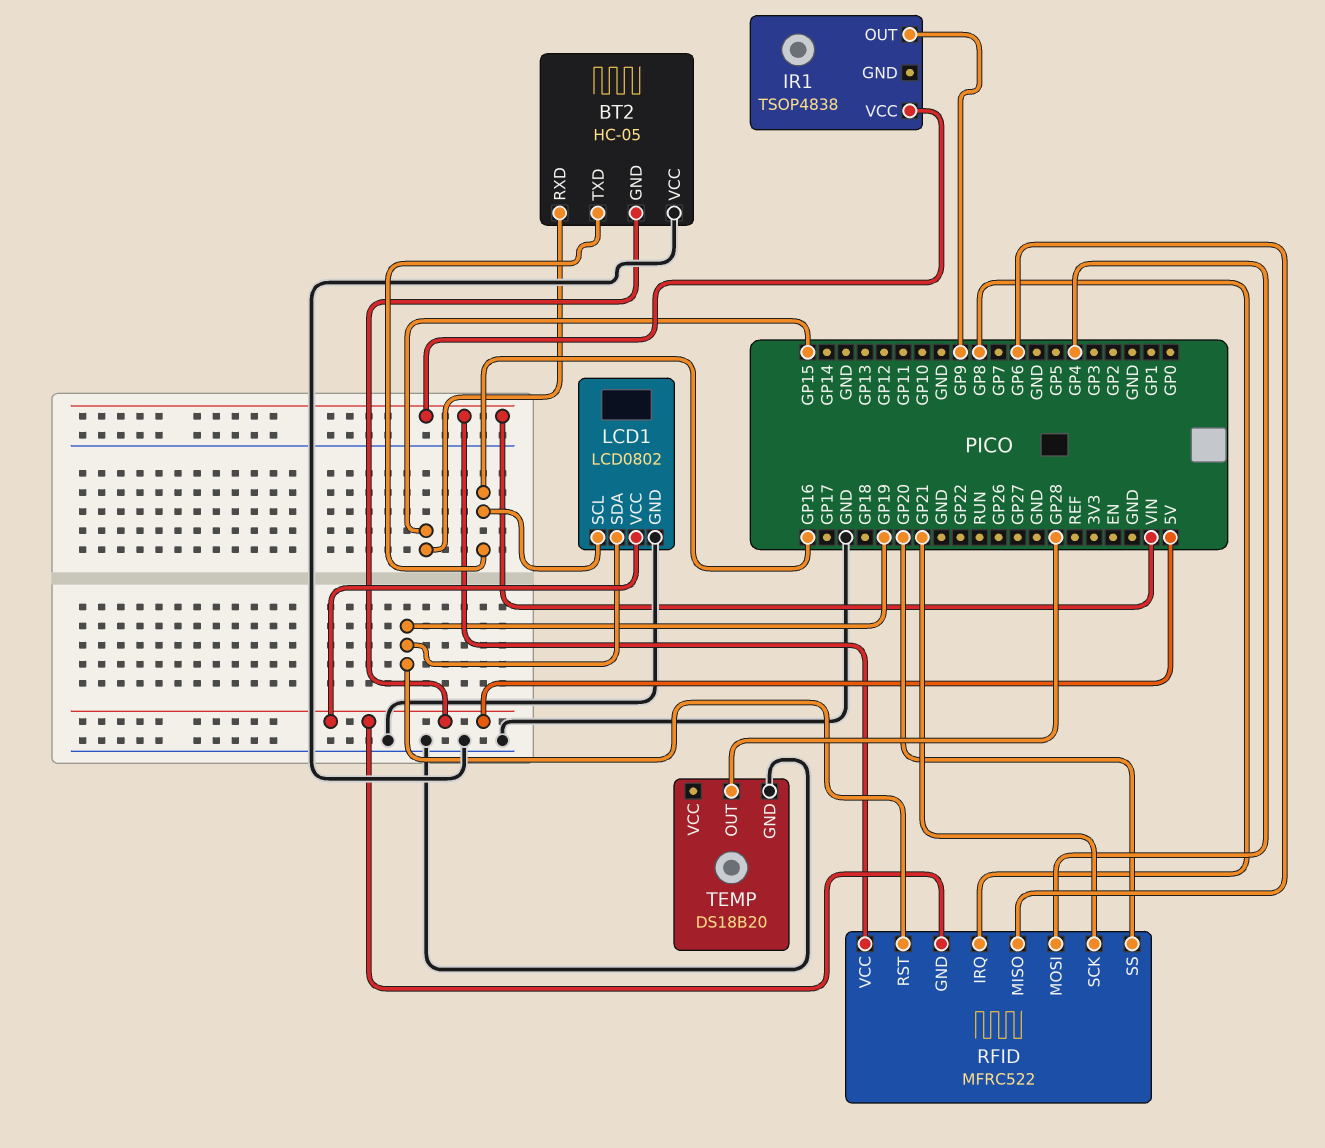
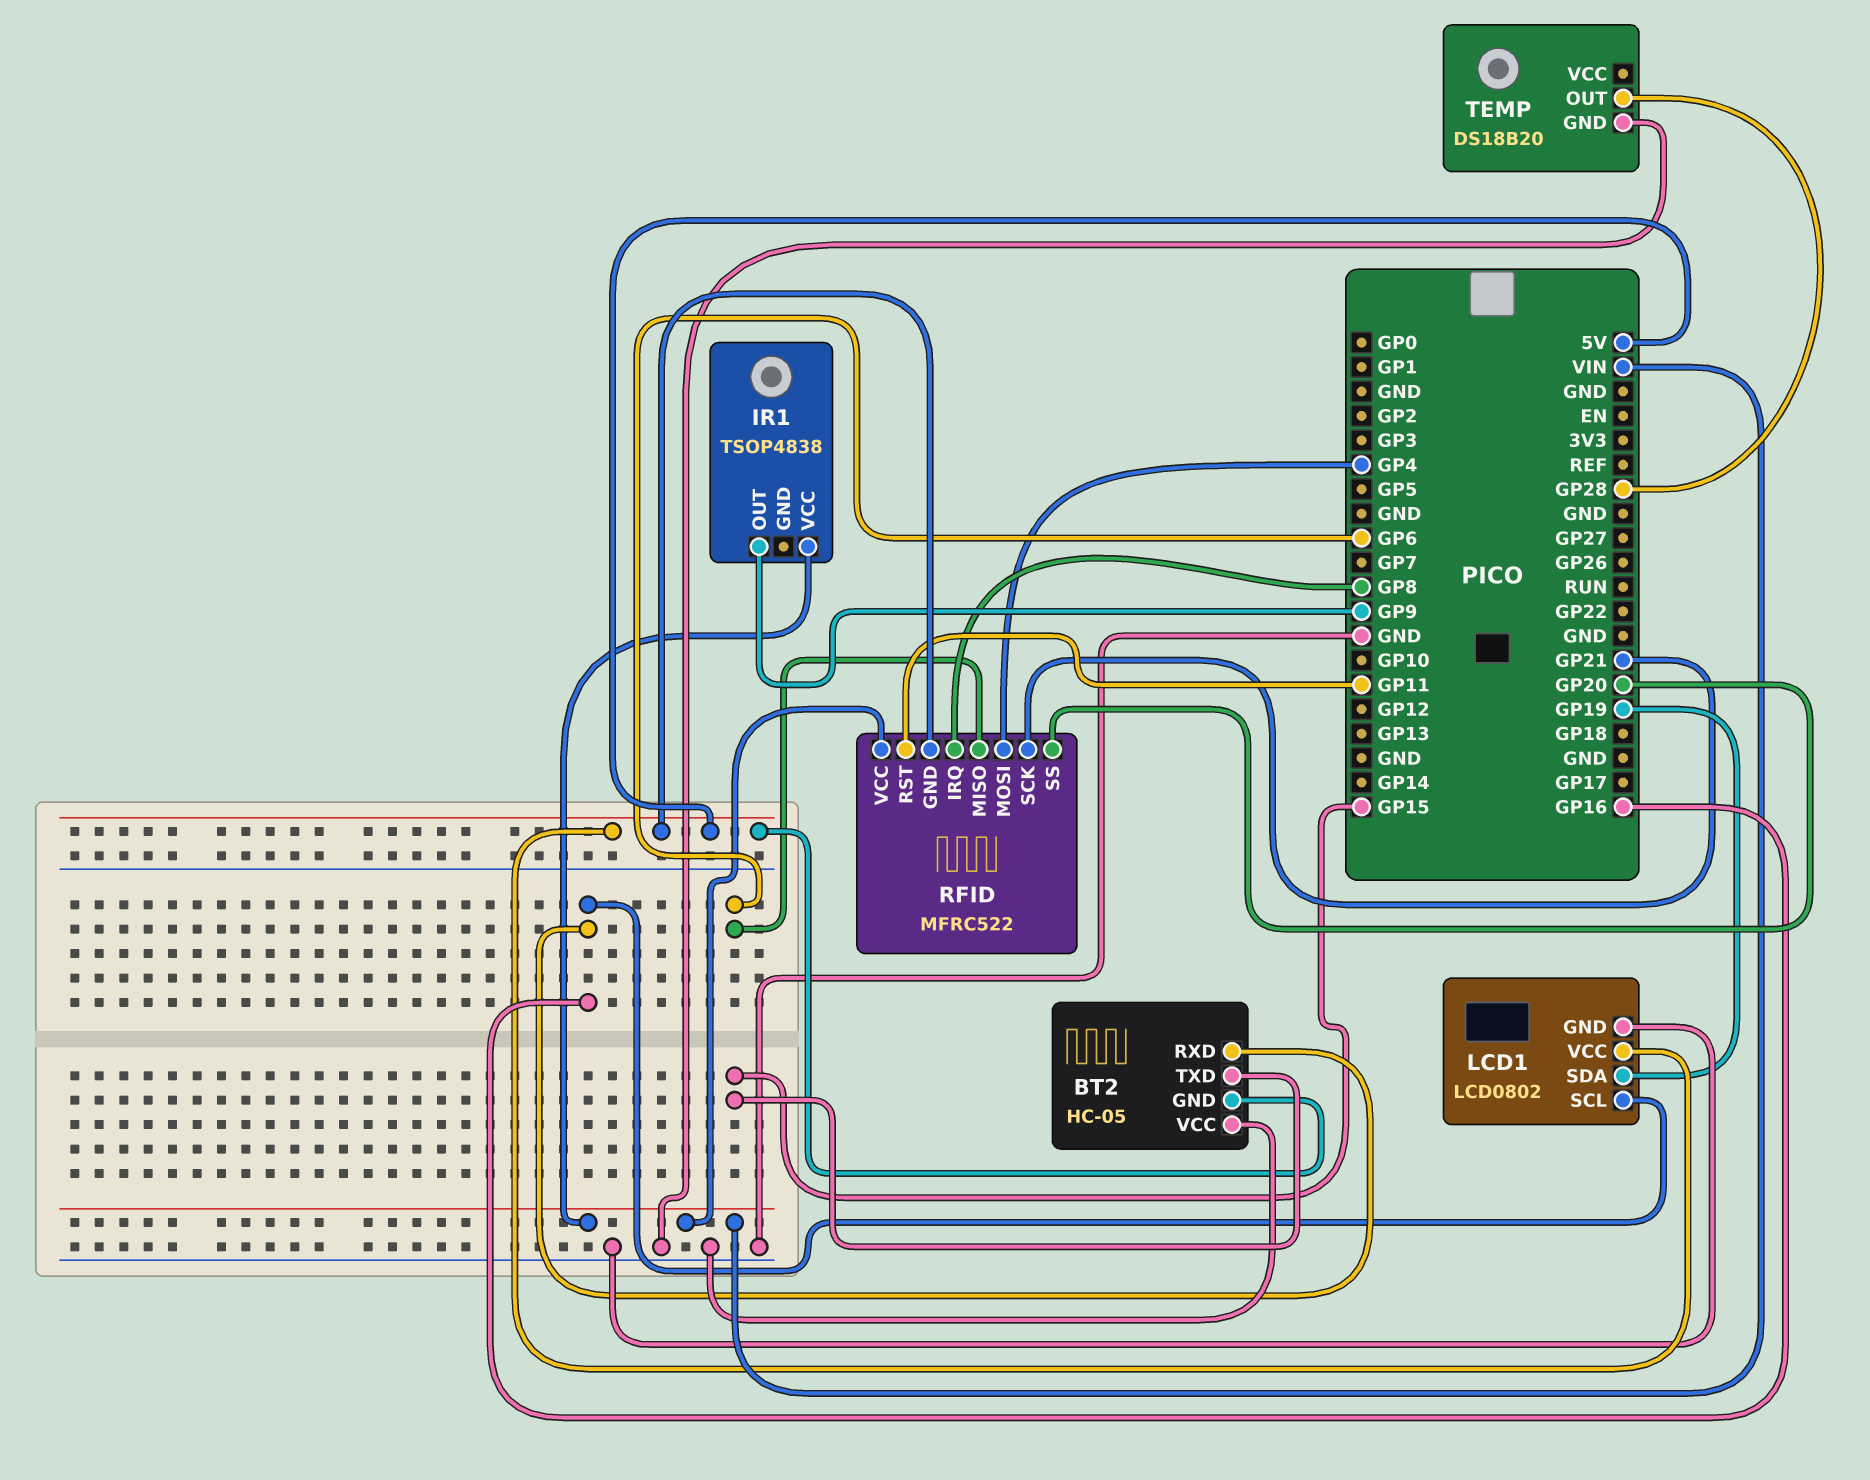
BT2 pin RXD: GP15 -> GP16
BT2 pin TXD: GP16 -> GP15
RFID pin RST: GP19 -> GP11

